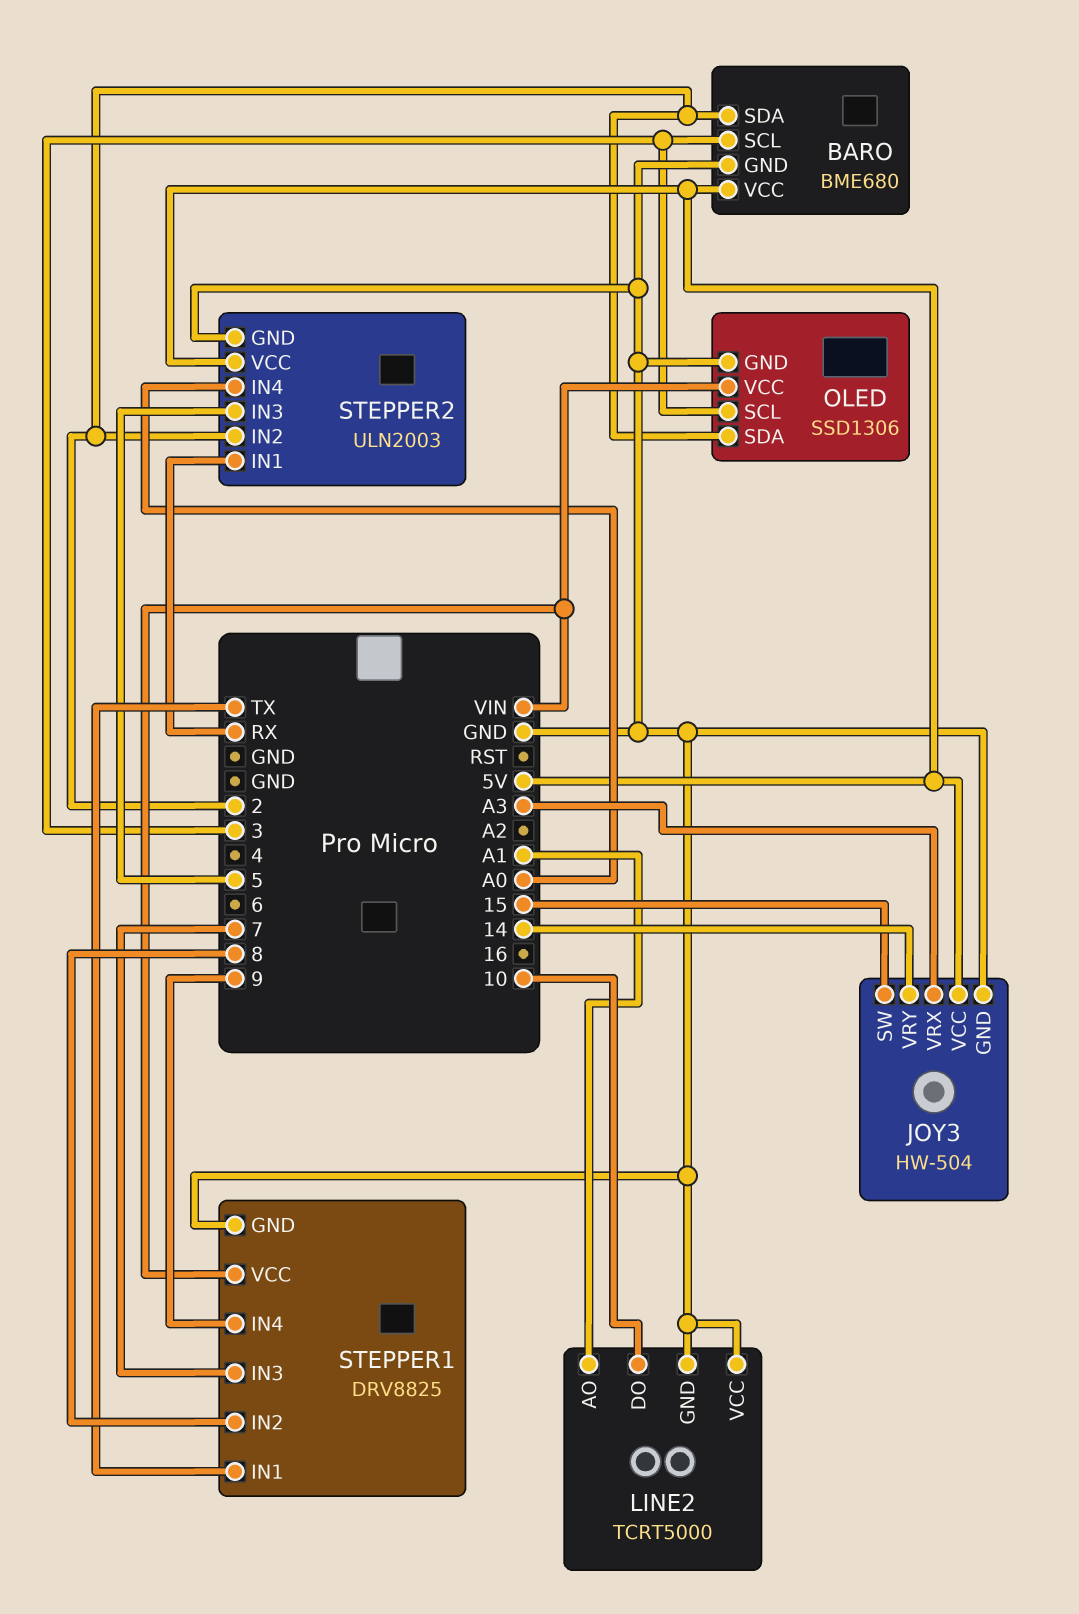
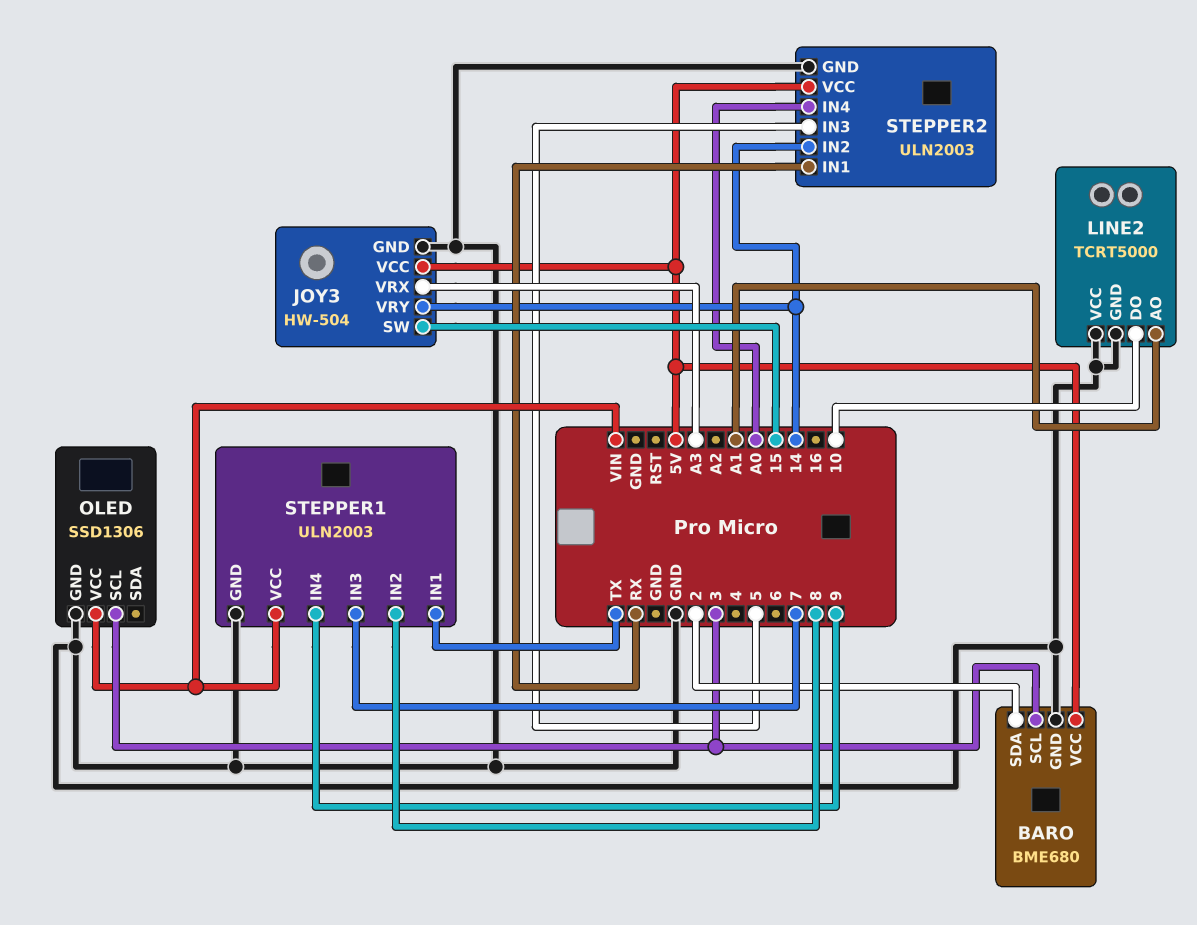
OLED pin SDA: 2 -> none
STEPPER1: DRV8825 -> ULN2003
STEPPER2 pin IN2: 2 -> 14

